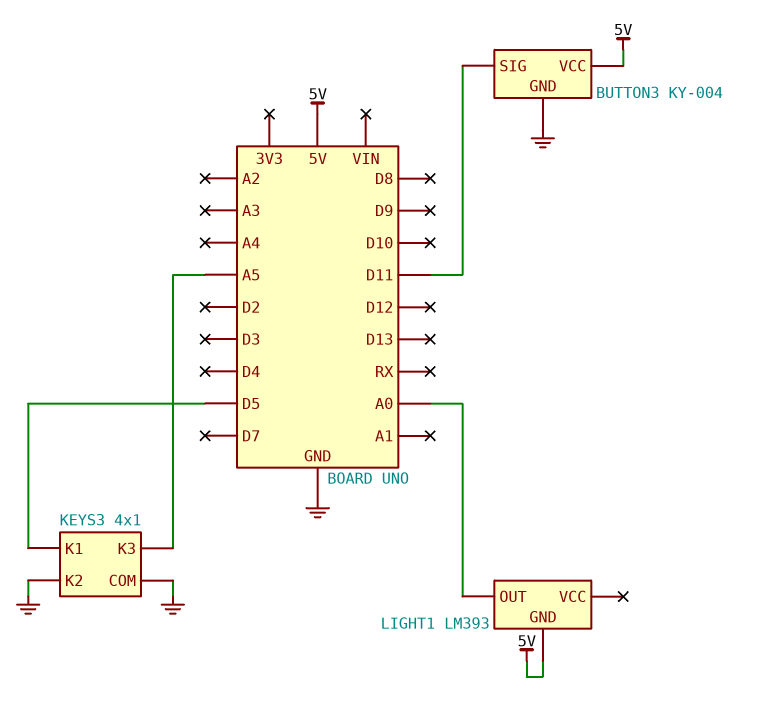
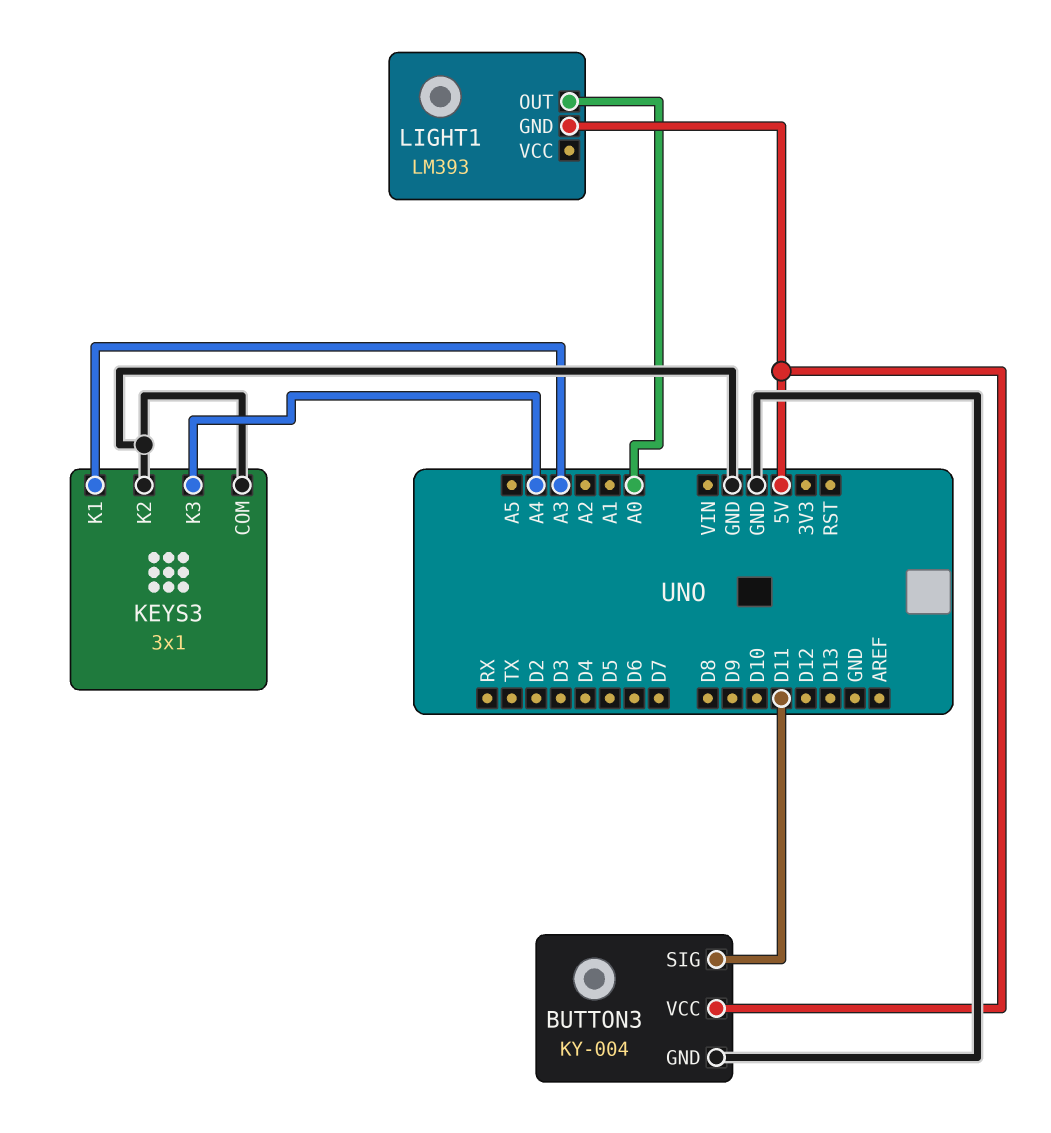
KEYS3: 4x1 -> 3x1
KEYS3 pin K1: D5 -> A3
KEYS3 pin K3: A5 -> A4

